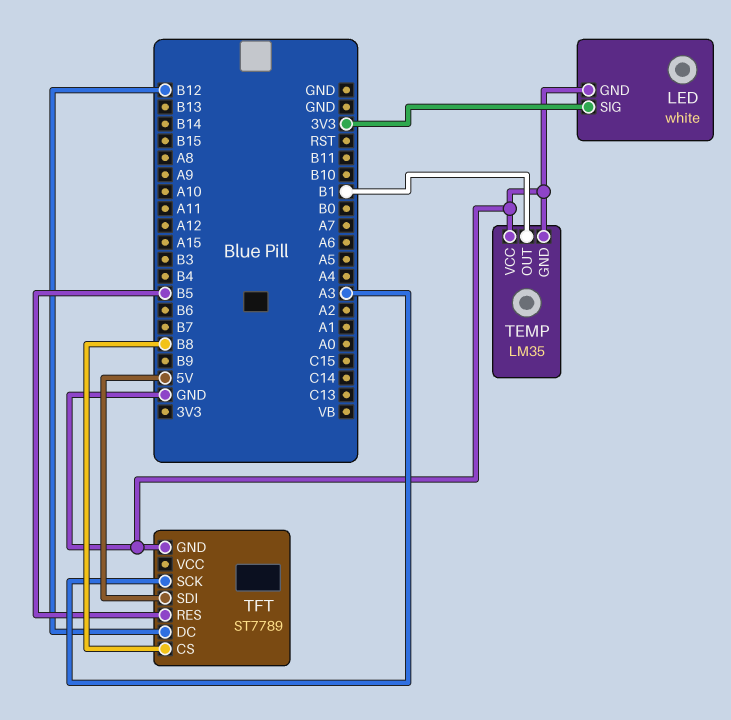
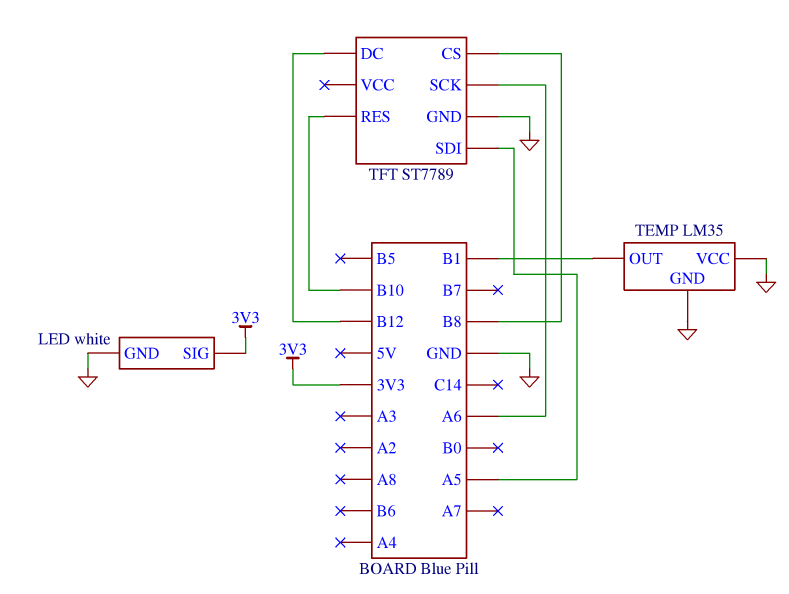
TFT pin RES: B5 -> B10
TFT pin SCK: A3 -> A6
TFT pin SDI: 5V -> A5

